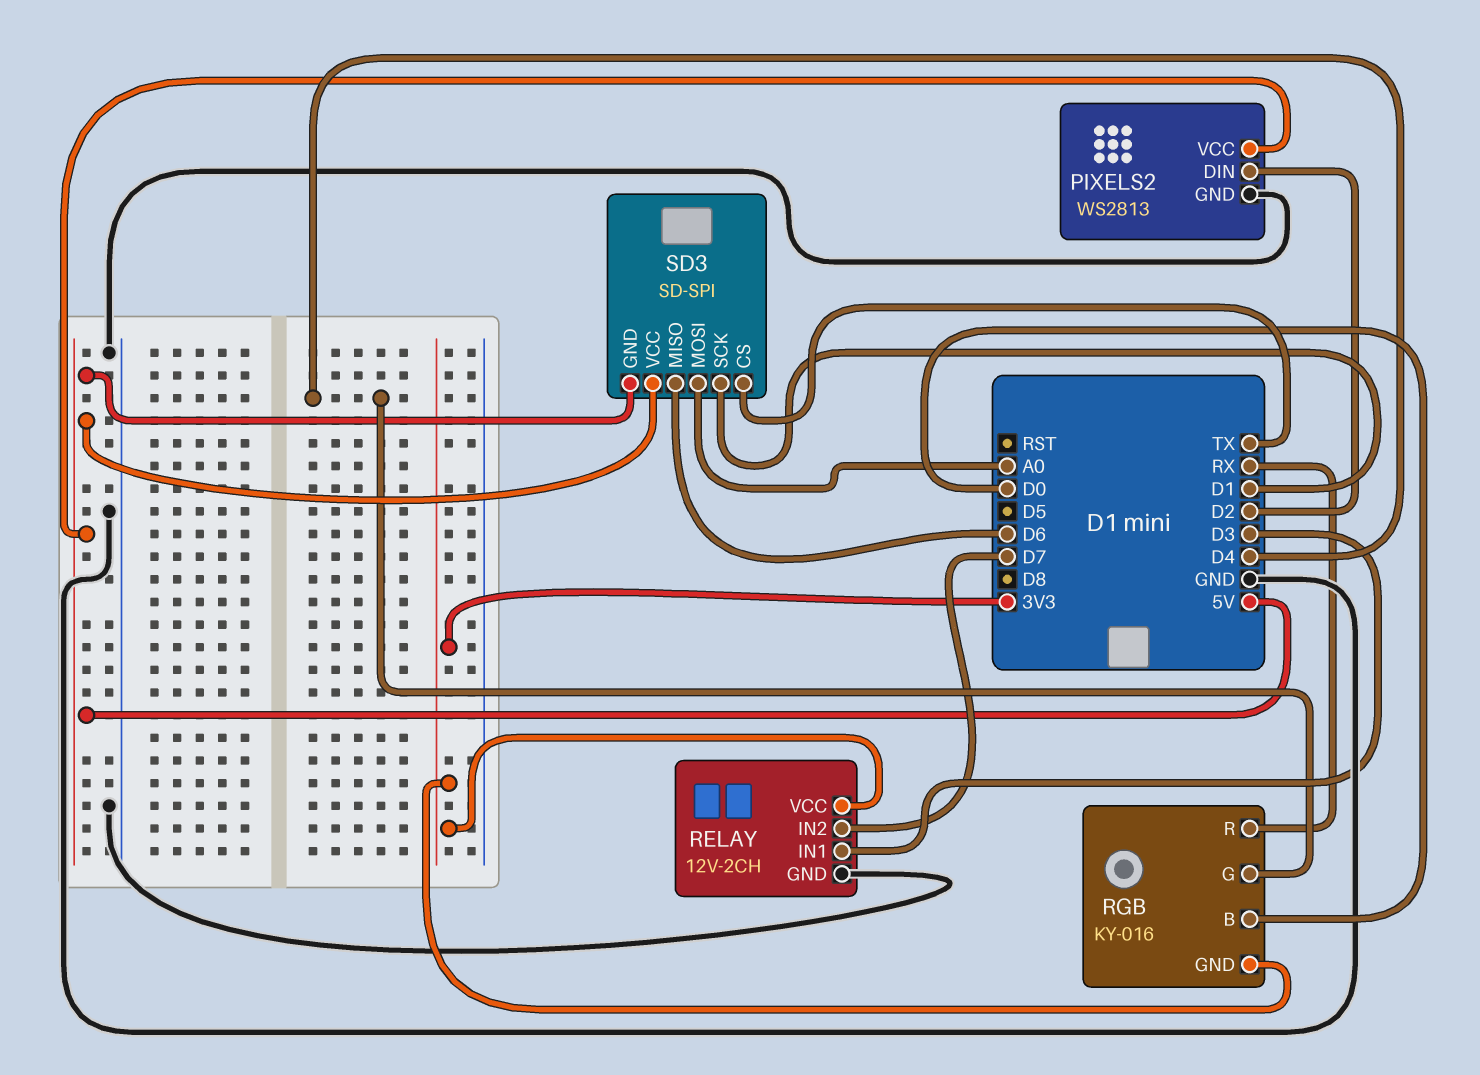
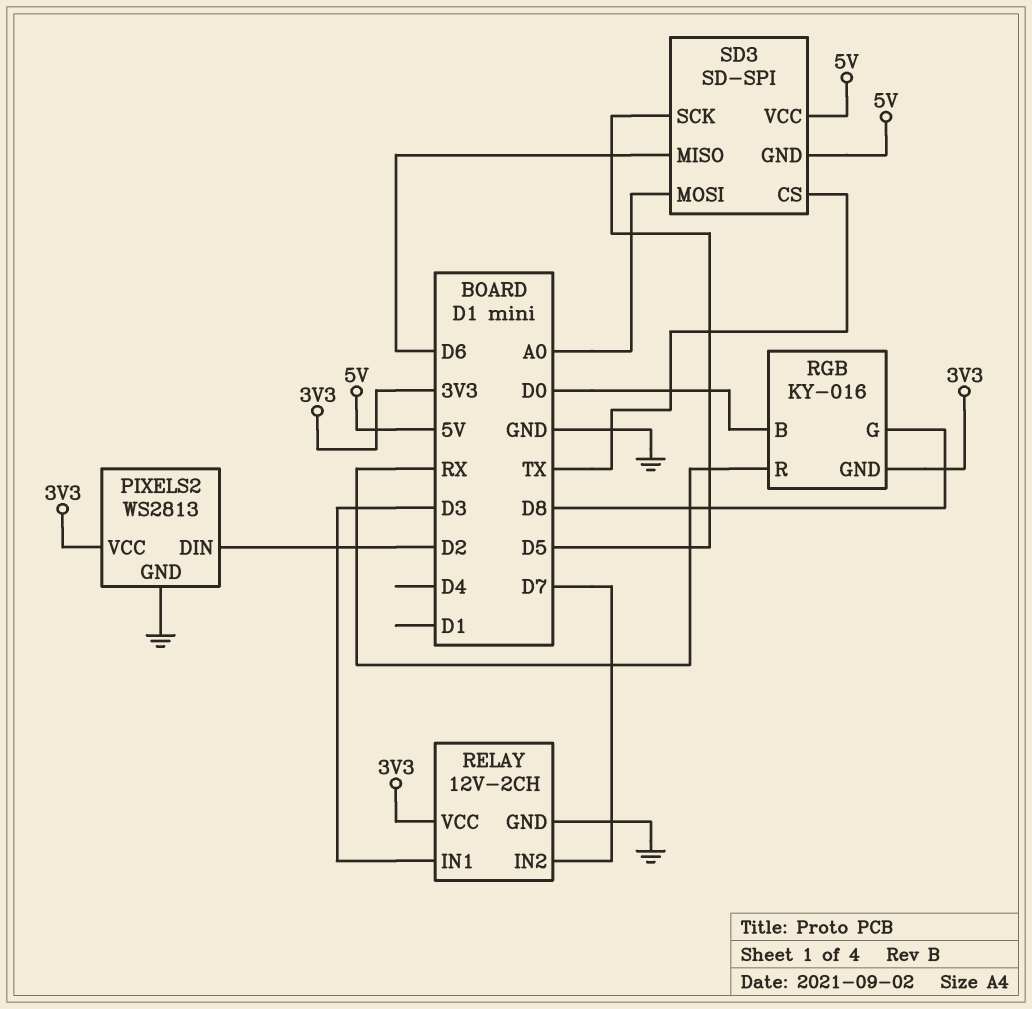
PIXELS2 pin VCC: 5V -> 3V3
RGB pin G: D4 -> D8
SD3 pin SCK: D1 -> D5

